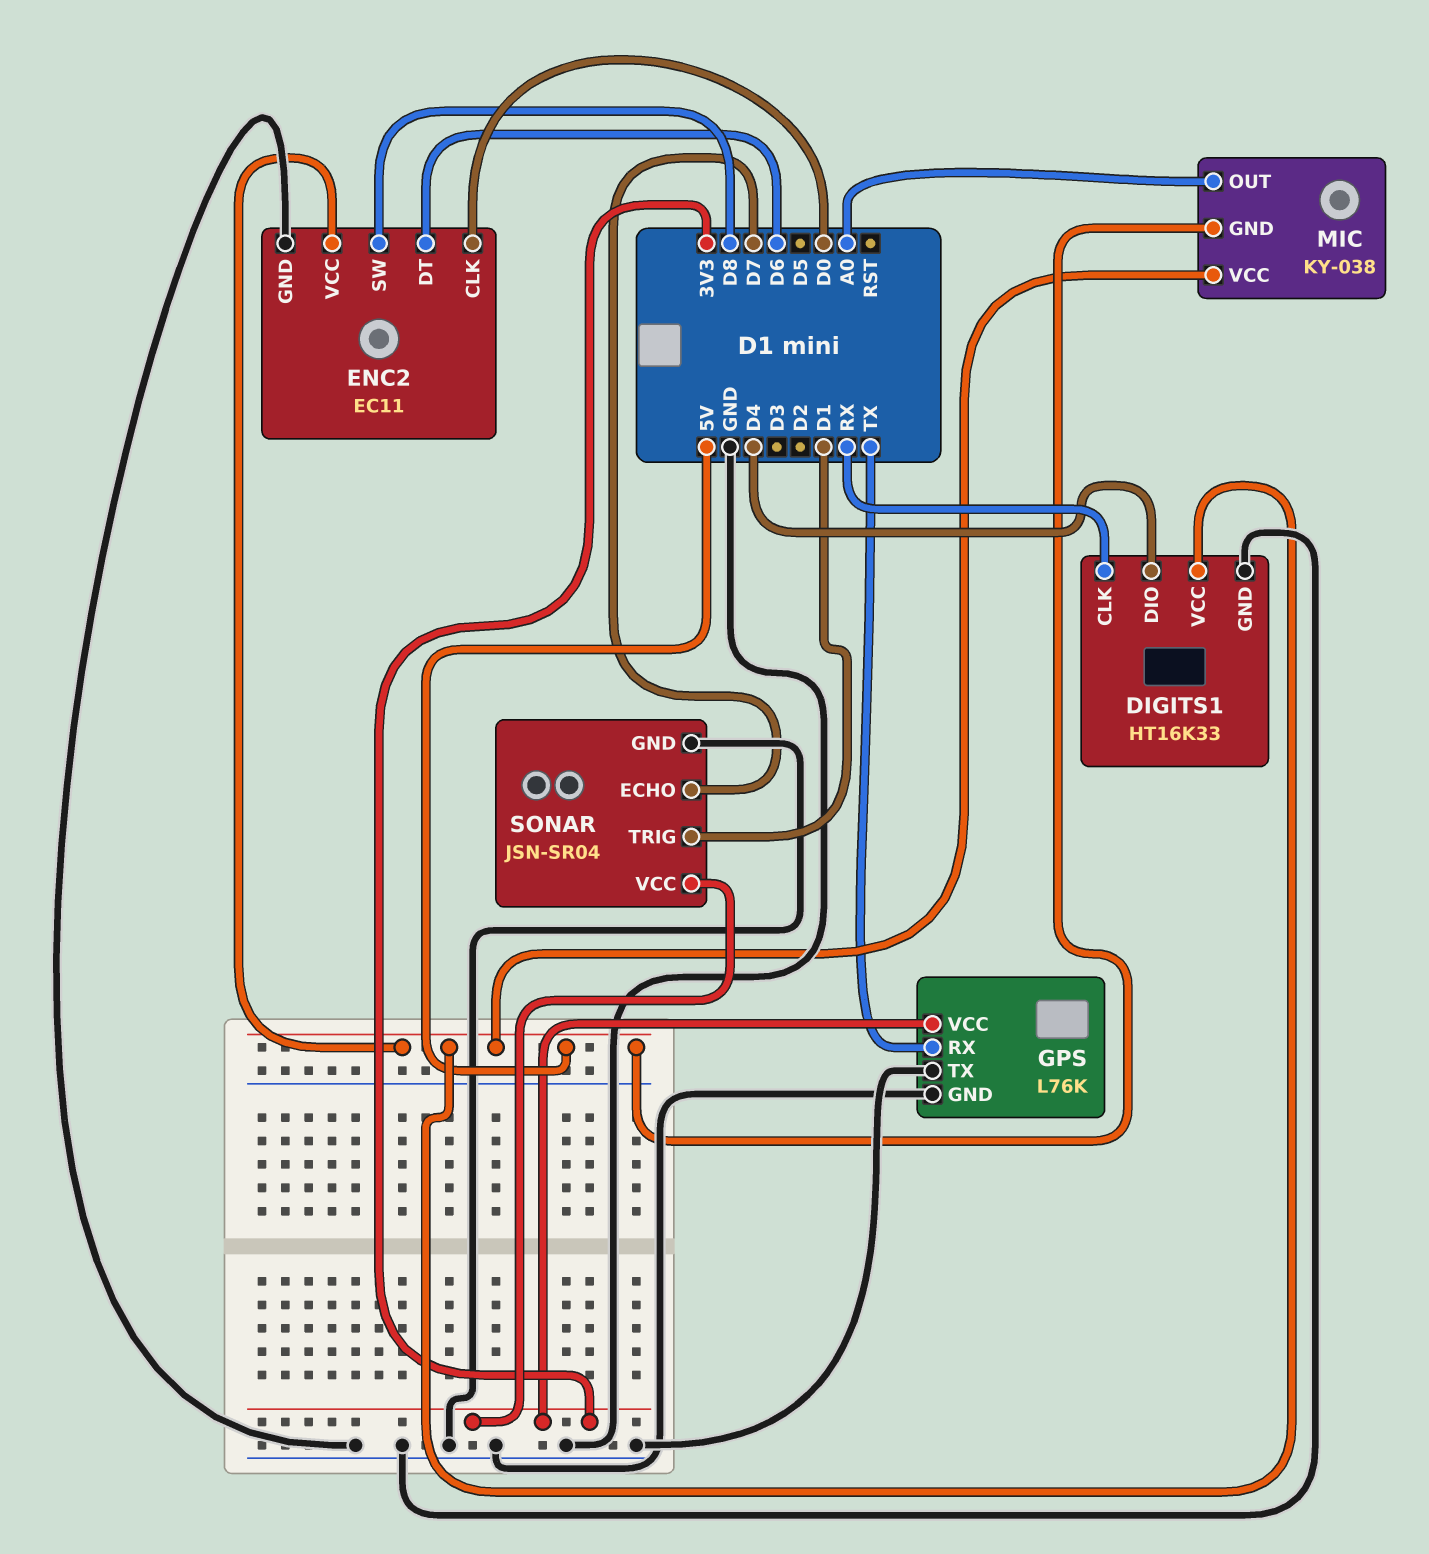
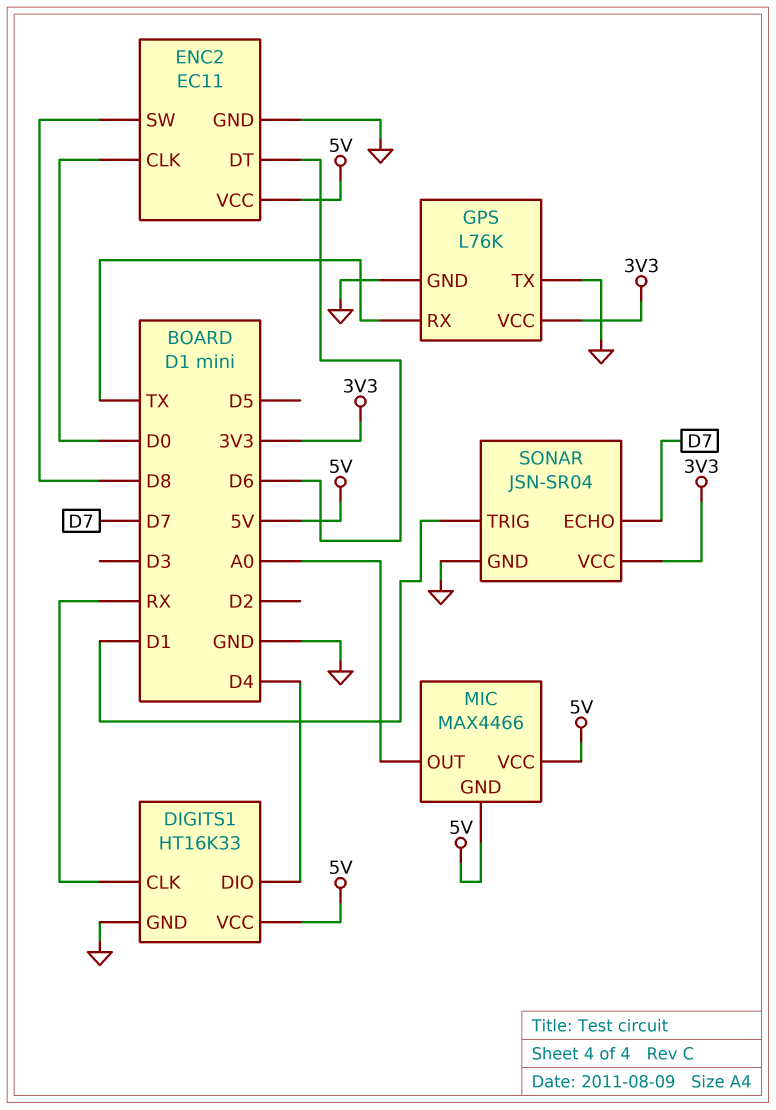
MIC: KY-038 -> MAX4466

